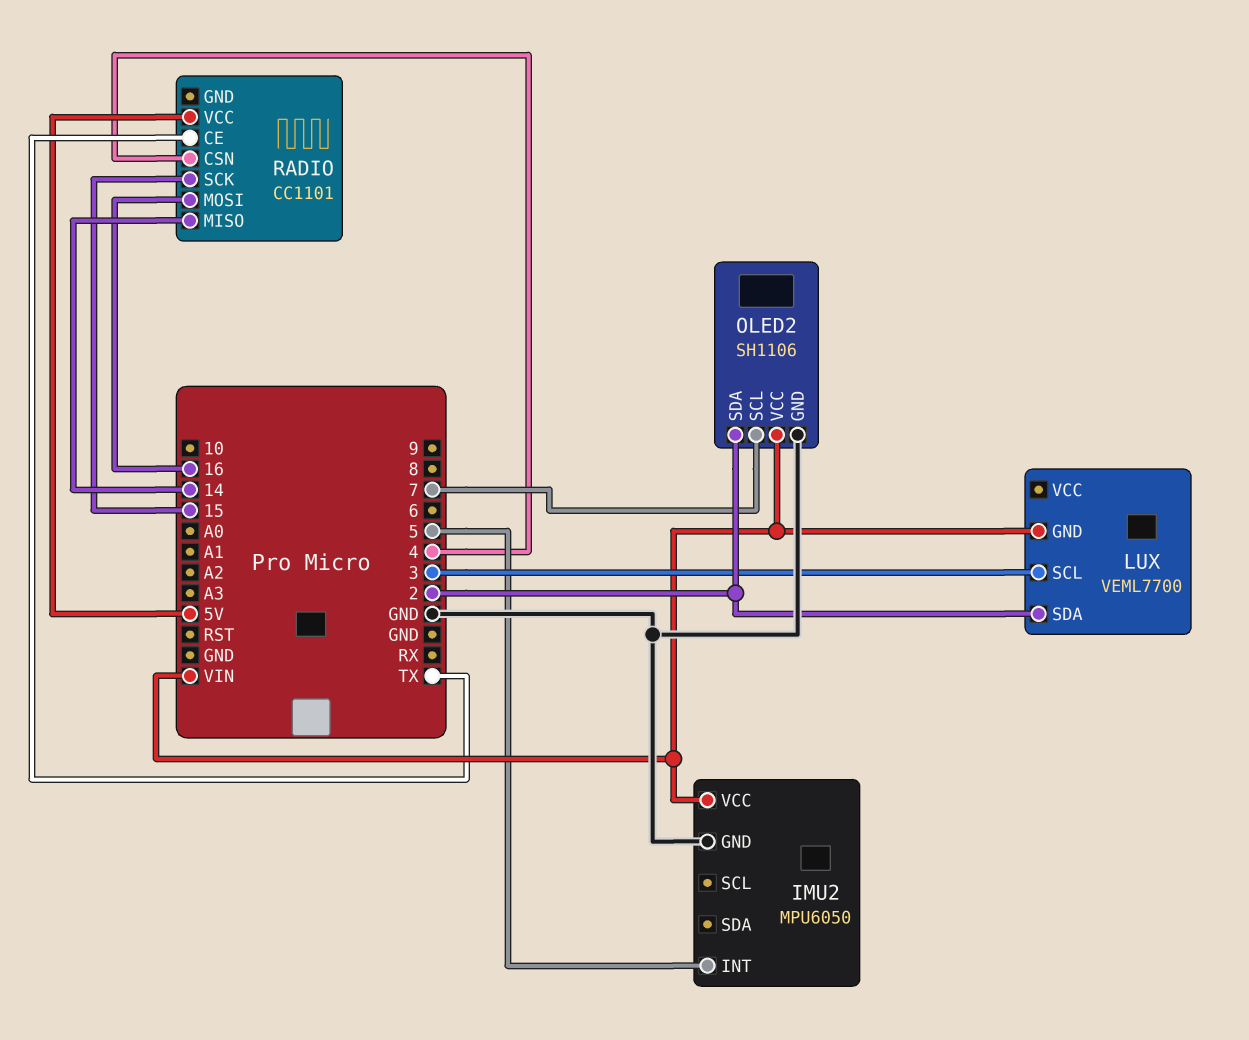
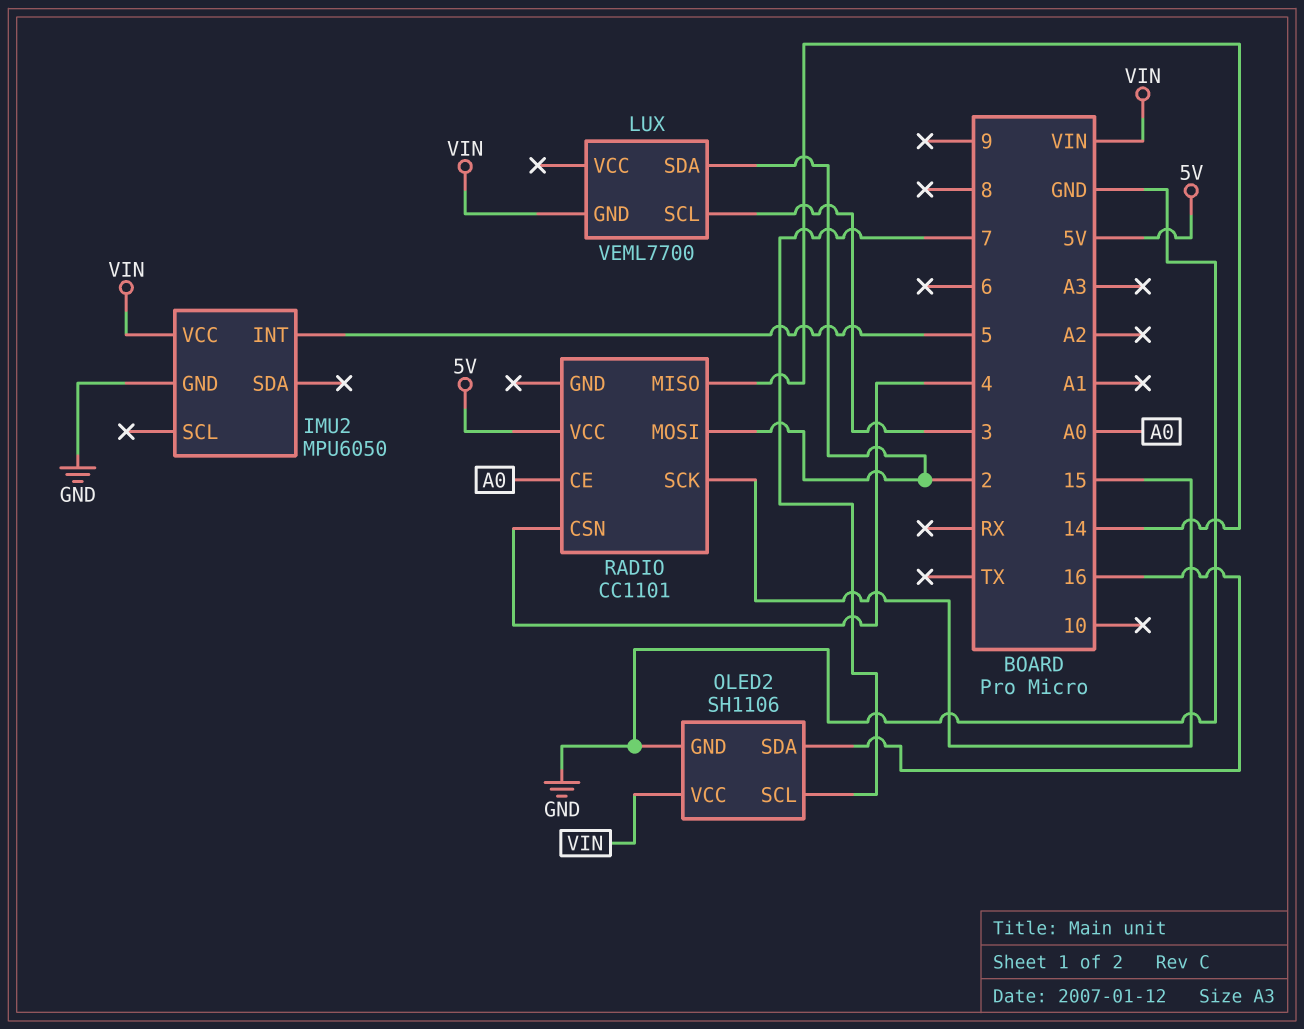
OLED2 pin SDA: 2 -> 16
RADIO pin CE: TX -> A0
RADIO pin MOSI: 16 -> 2

